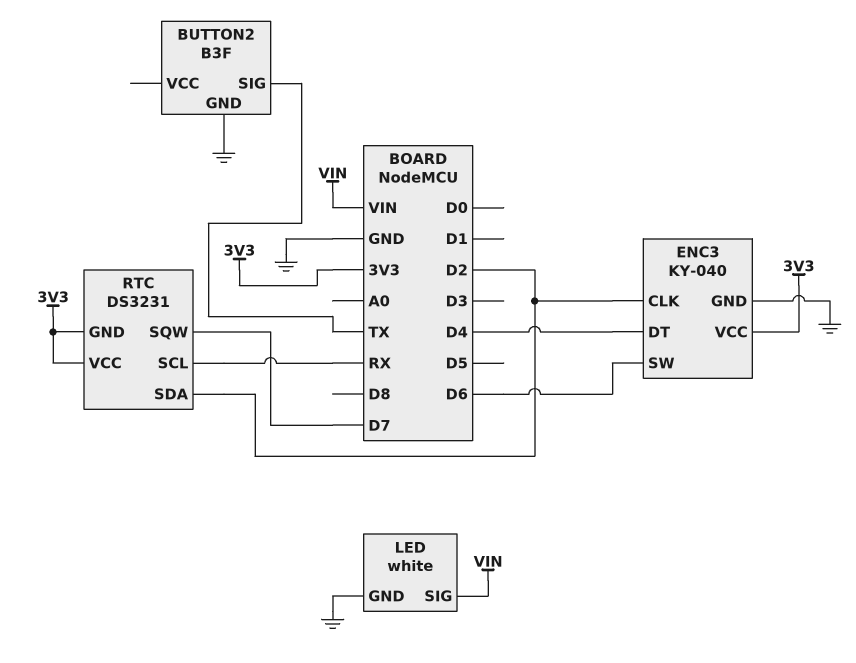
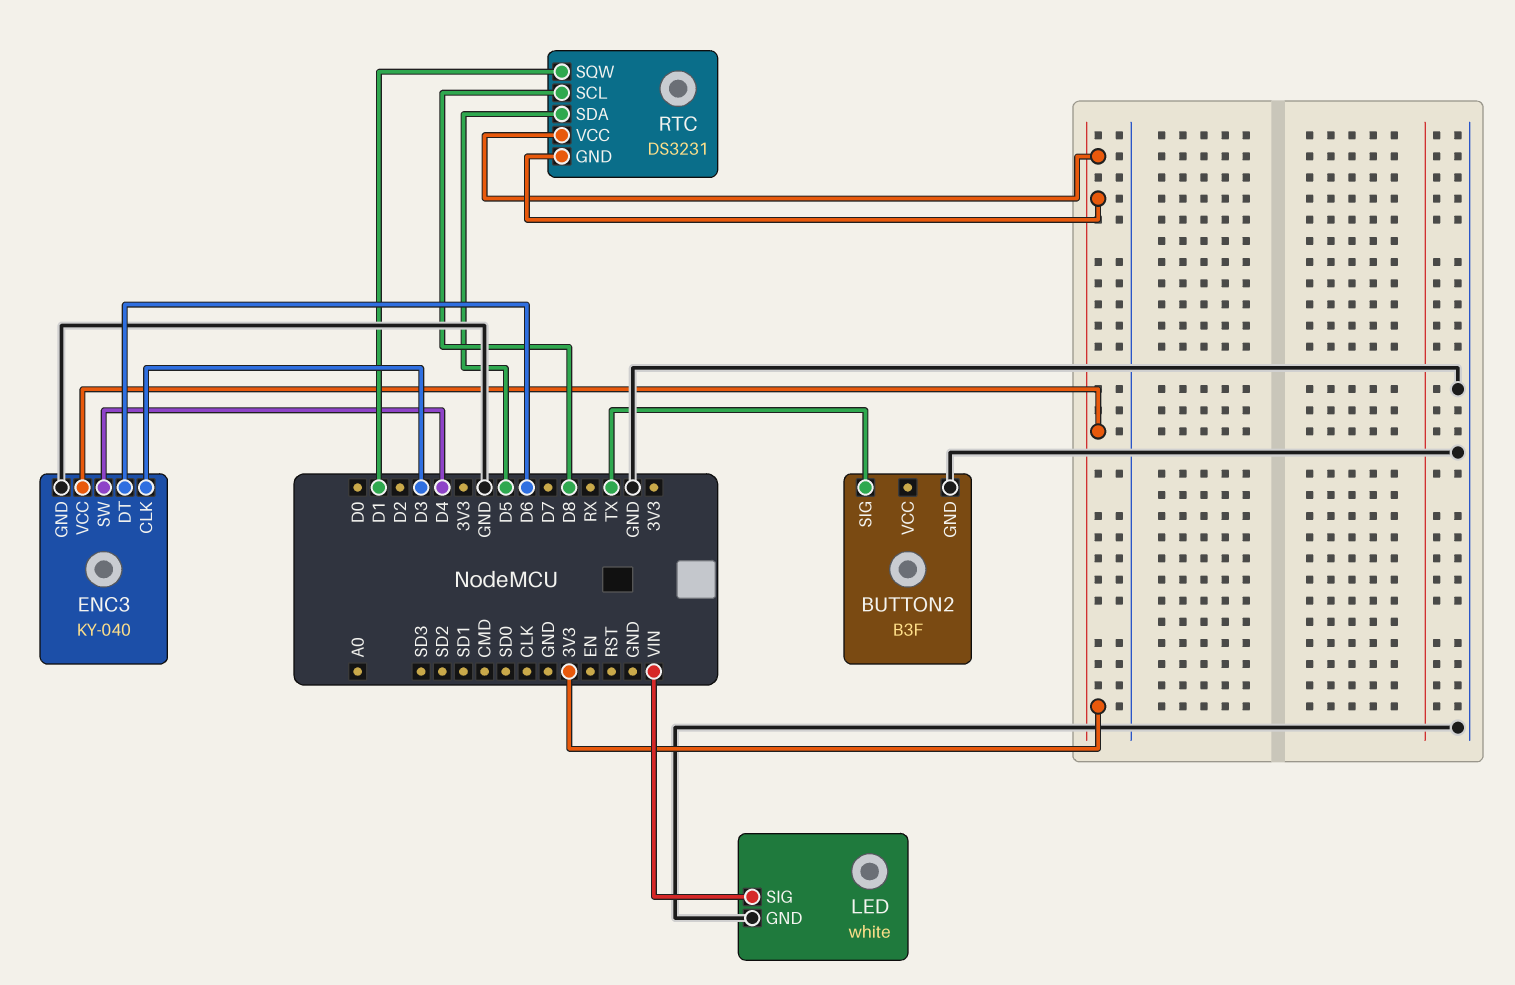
ENC3 pin CLK: D2 -> D3
ENC3 pin DT: D4 -> D6
ENC3 pin SW: D6 -> D4
RTC pin SCL: RX -> D8
RTC pin SDA: D2 -> D5
RTC pin SQW: D7 -> D1

